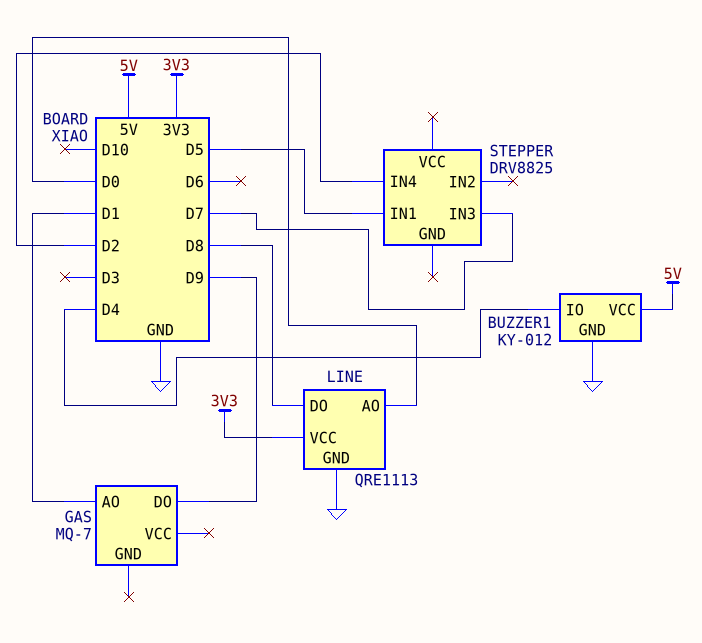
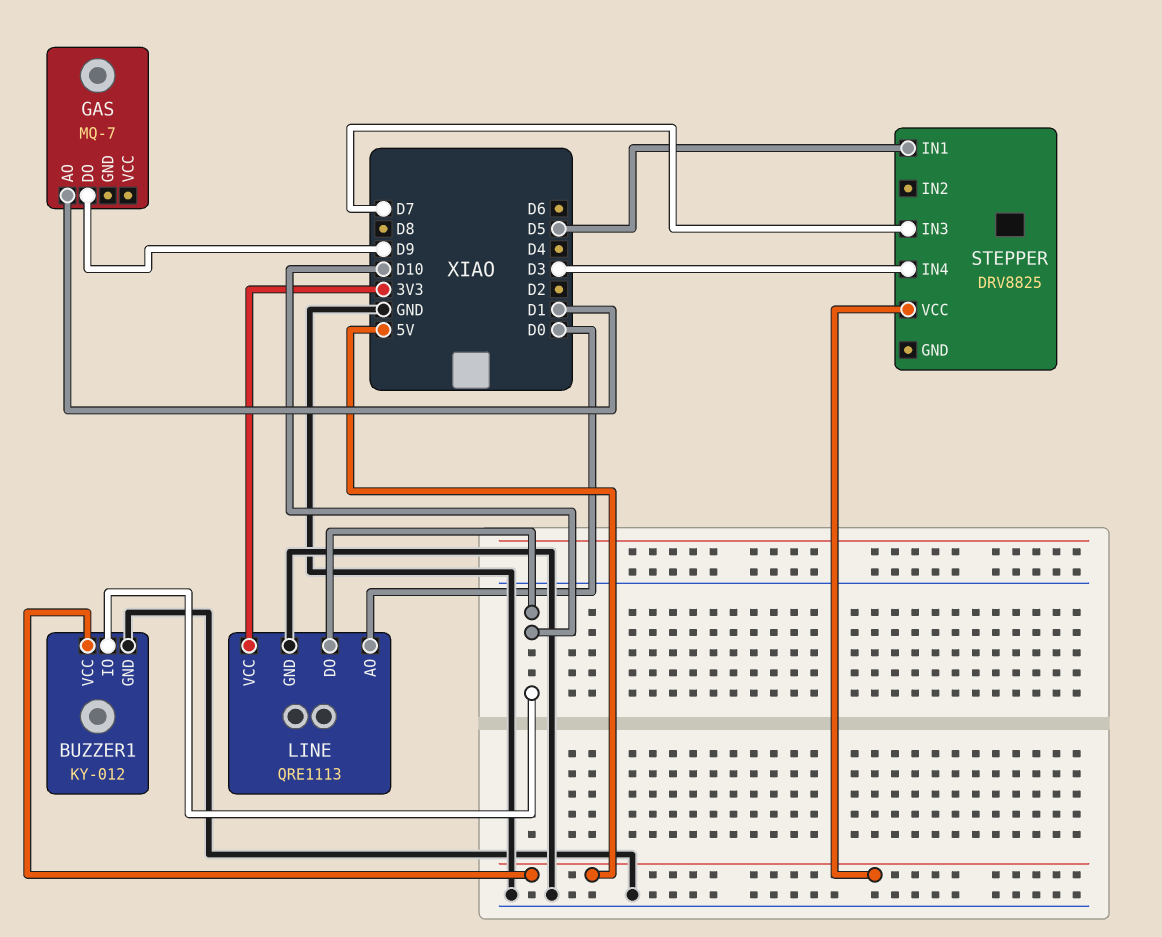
BUZZER1 pin IO: D4 -> D10
LINE pin DO: D8 -> D10
STEPPER pin IN4: D2 -> D3
STEPPER pin VCC: none -> 5V

